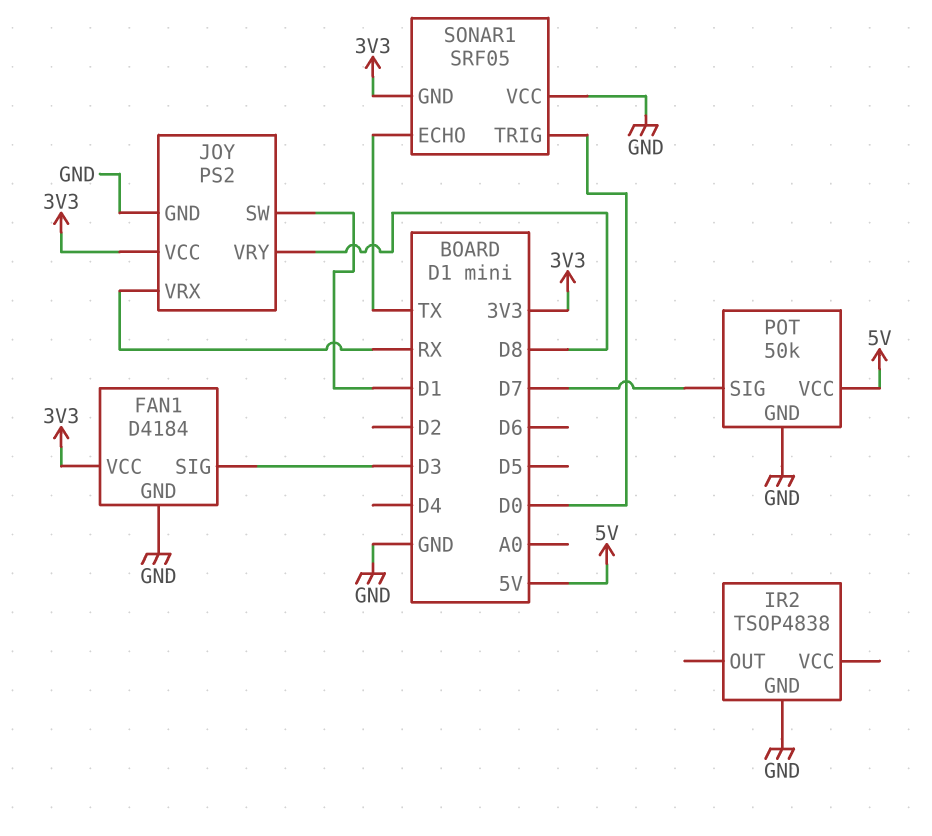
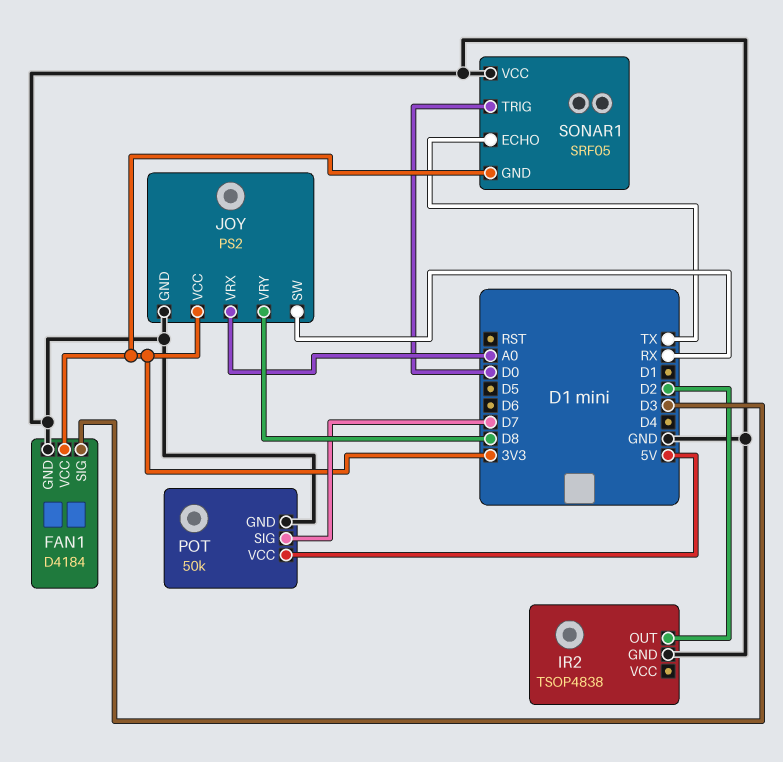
IR2 pin OUT: none -> D2
JOY pin SW: D1 -> RX
JOY pin VRX: RX -> A0

